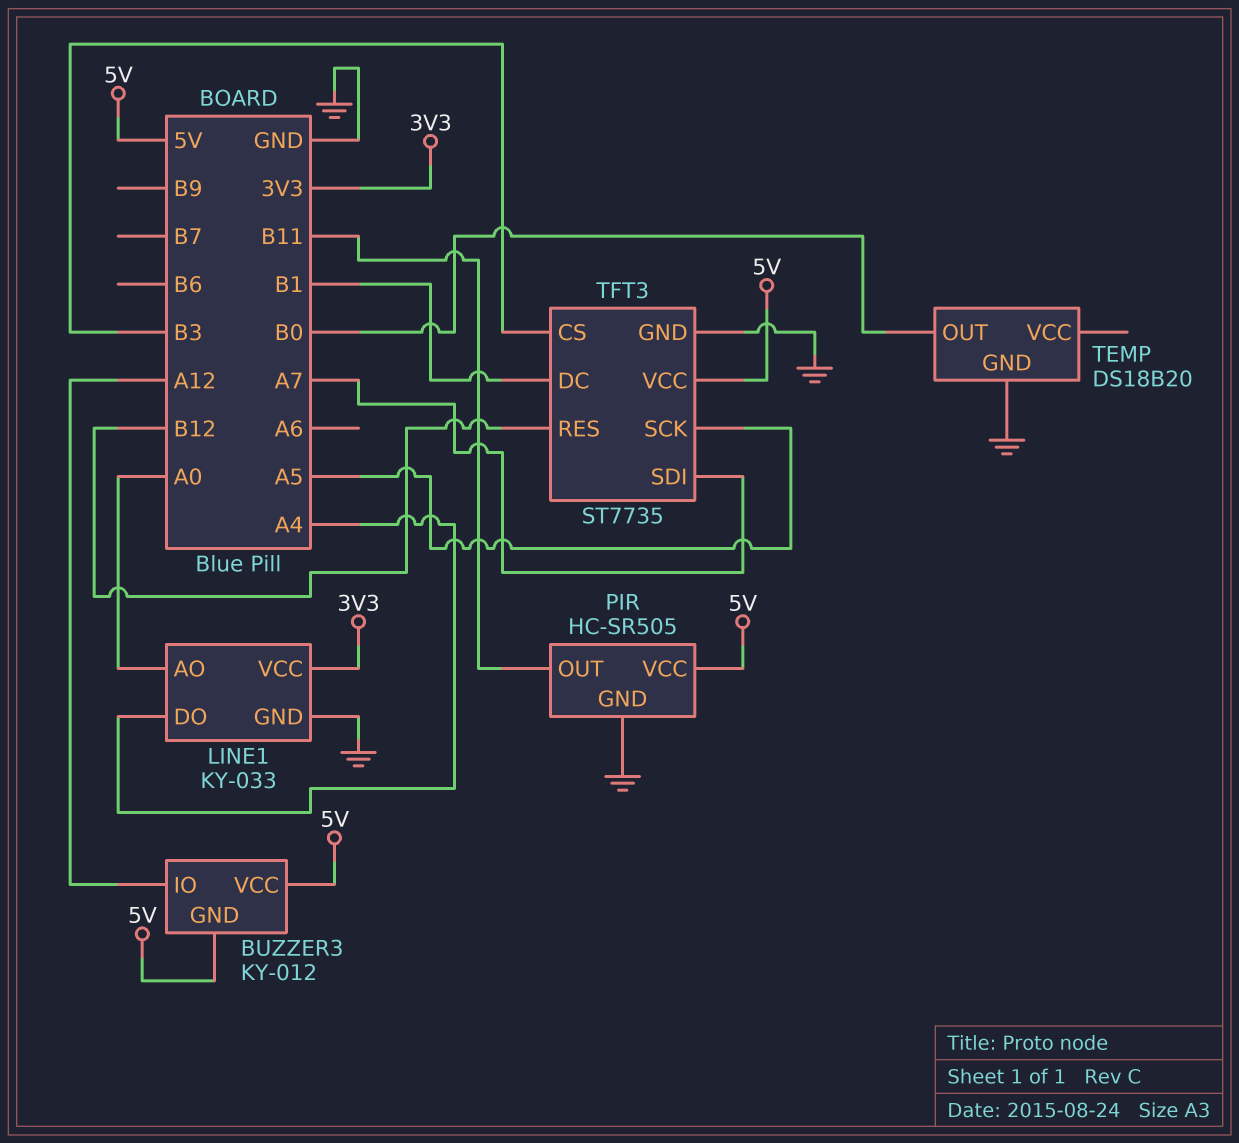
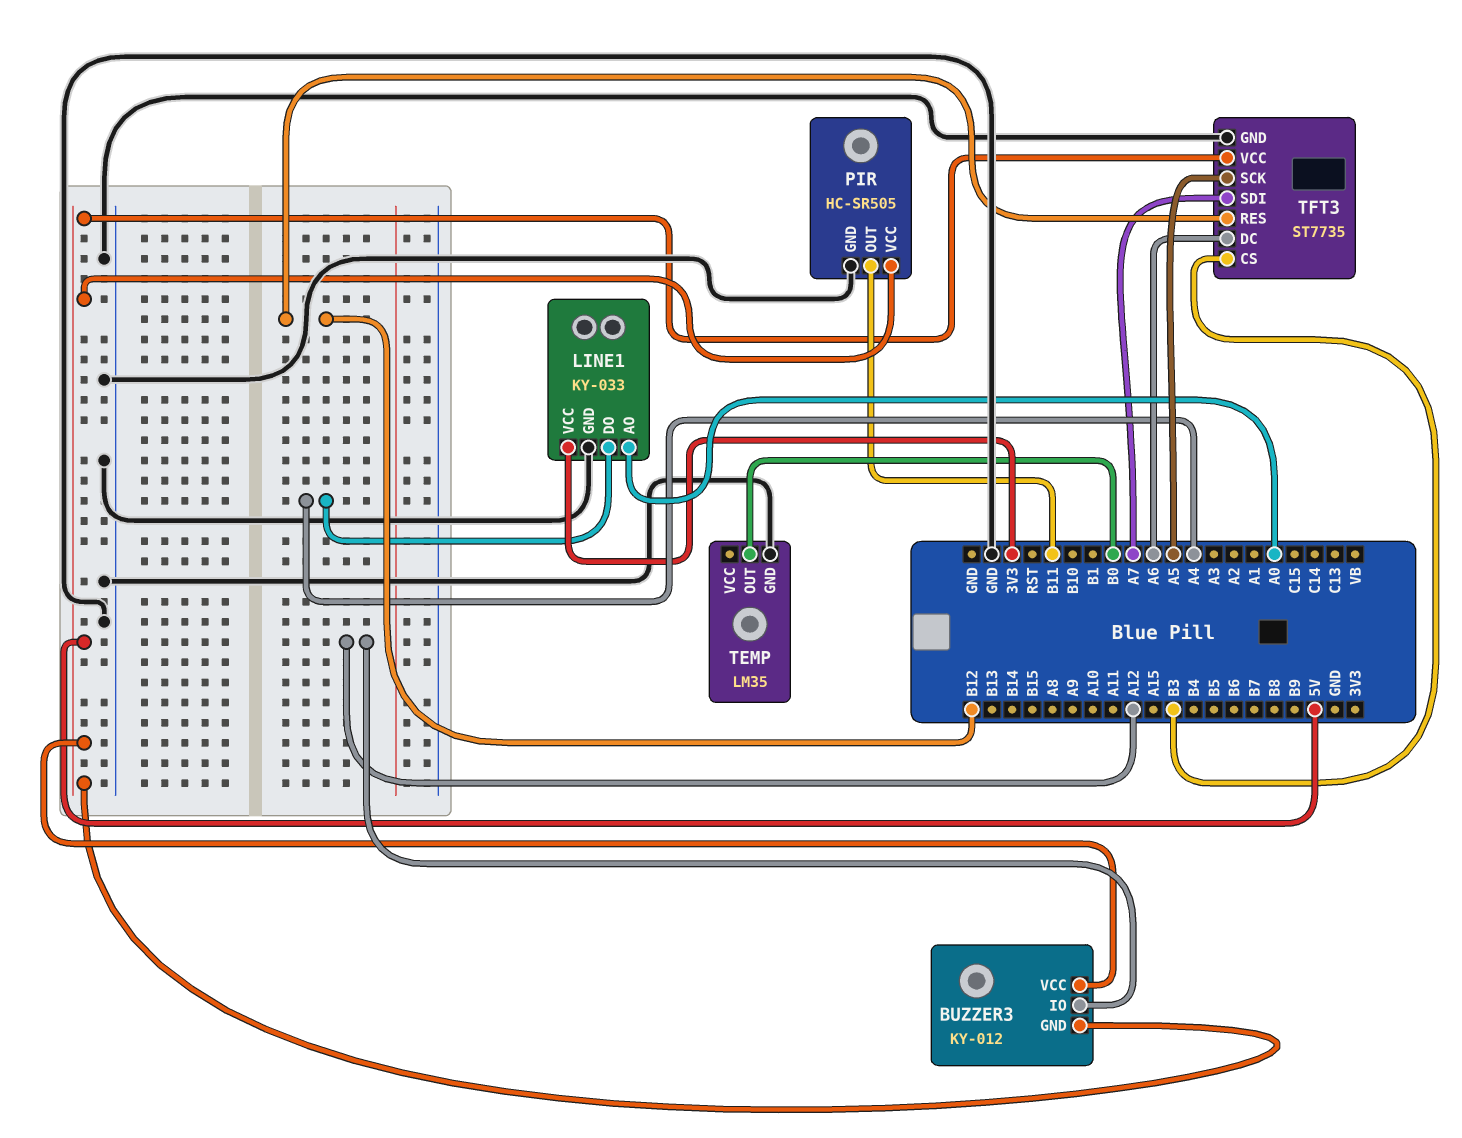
TEMP: DS18B20 -> LM35
TFT3 pin DC: B1 -> A6

